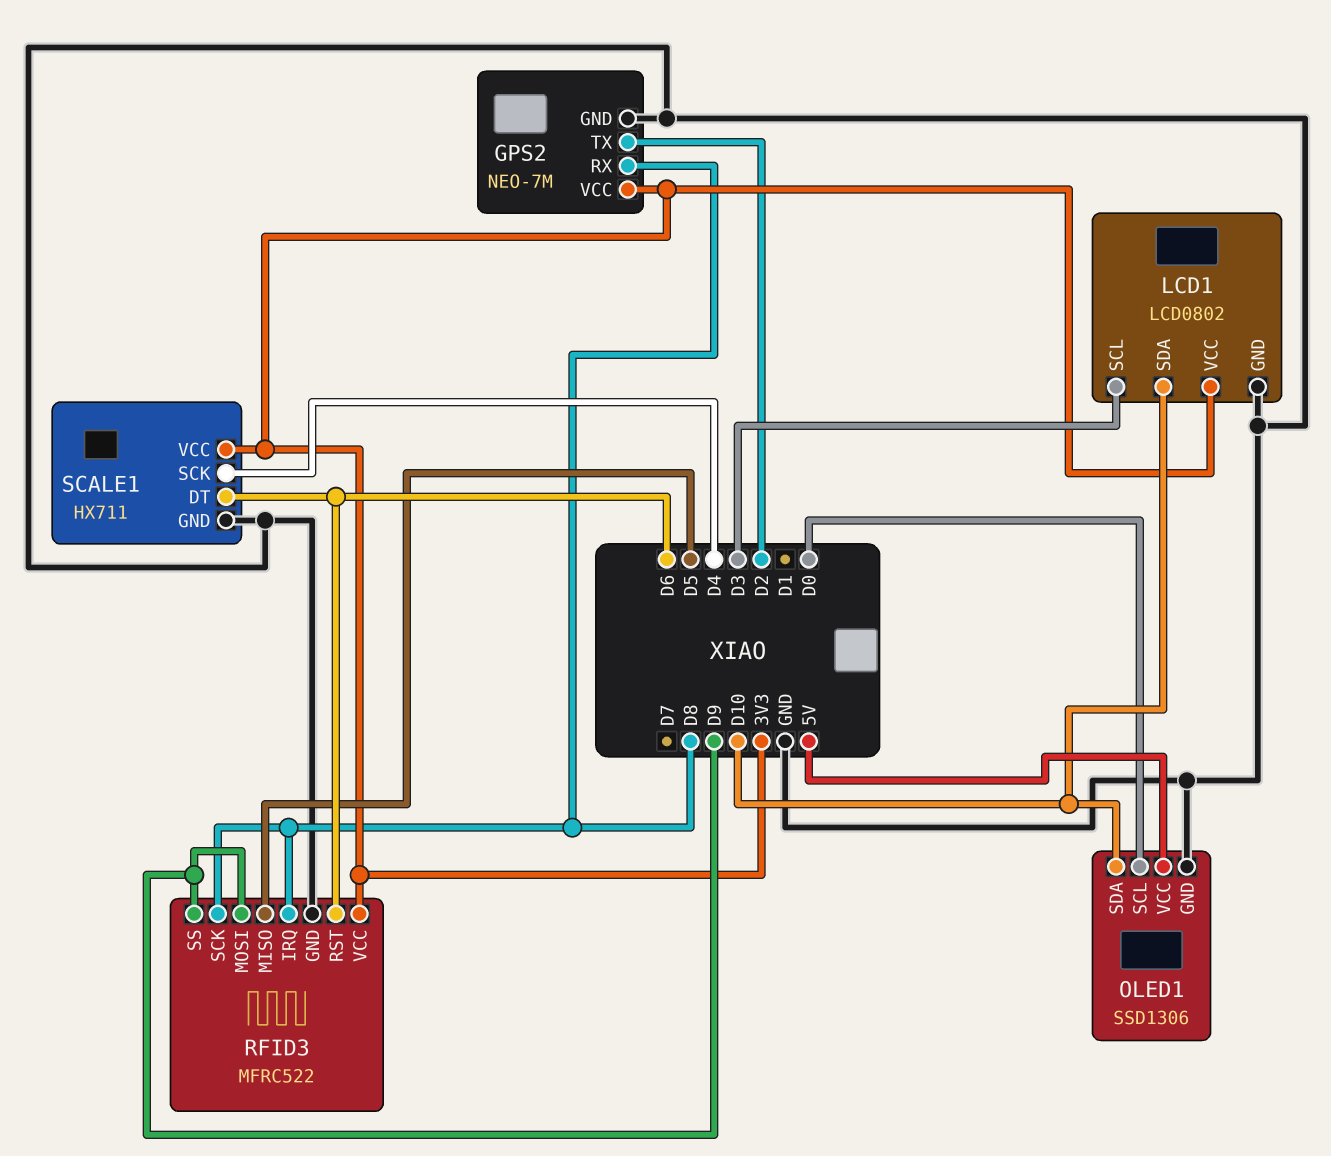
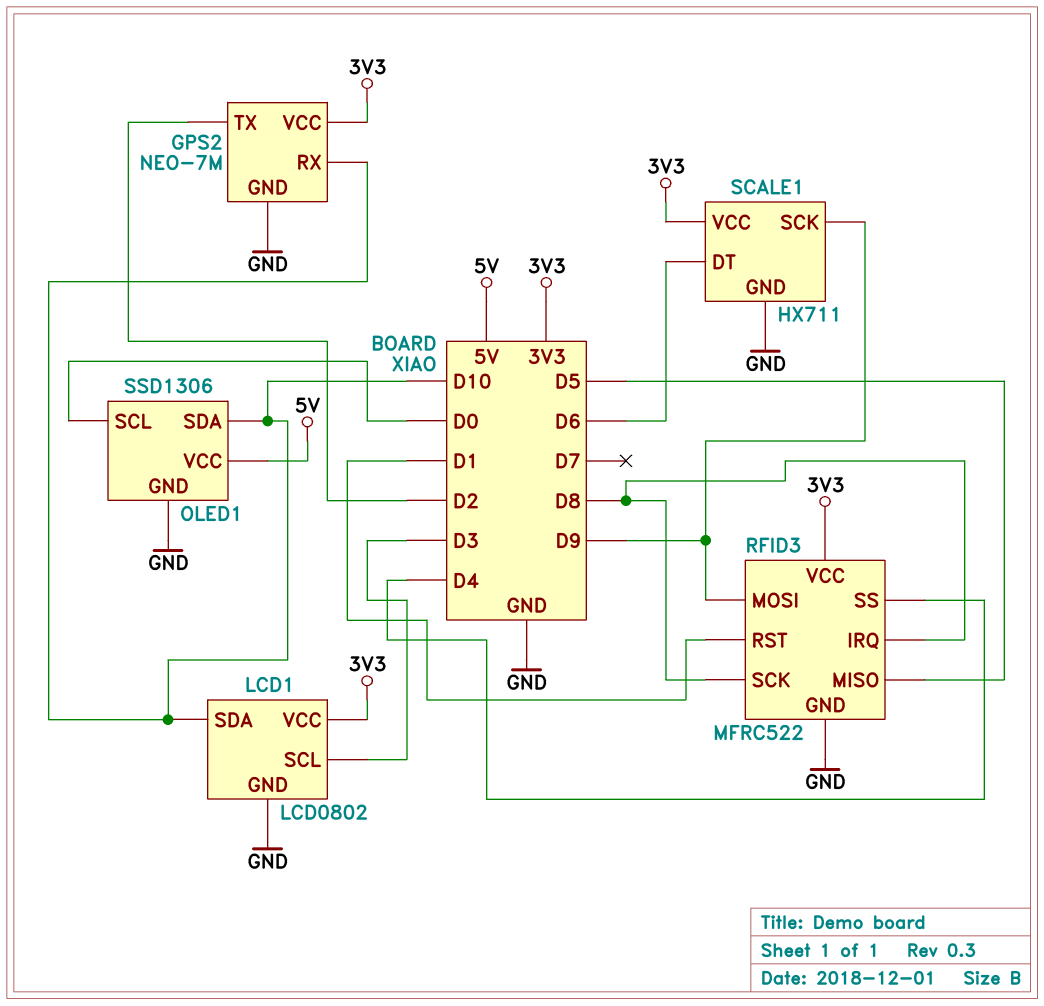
GPS2 pin RX: D8 -> D10
RFID3 pin RST: D6 -> D1
RFID3 pin SS: D9 -> D4
SCALE1 pin SCK: D4 -> D9

